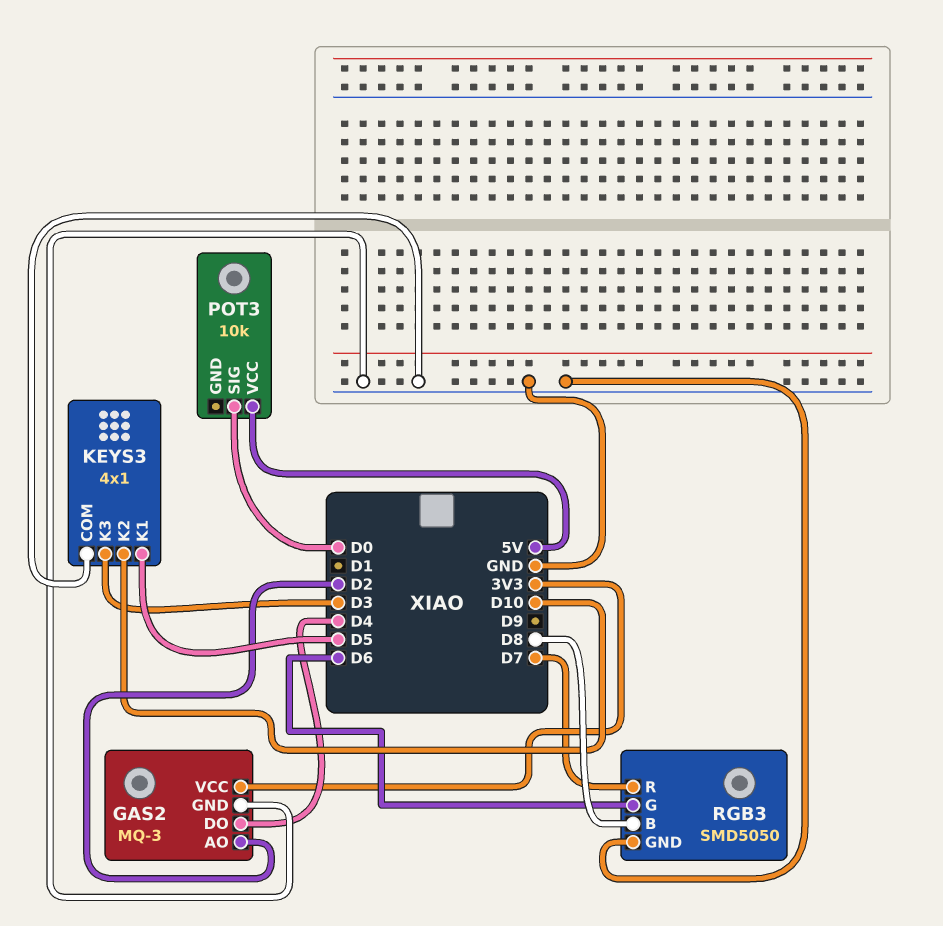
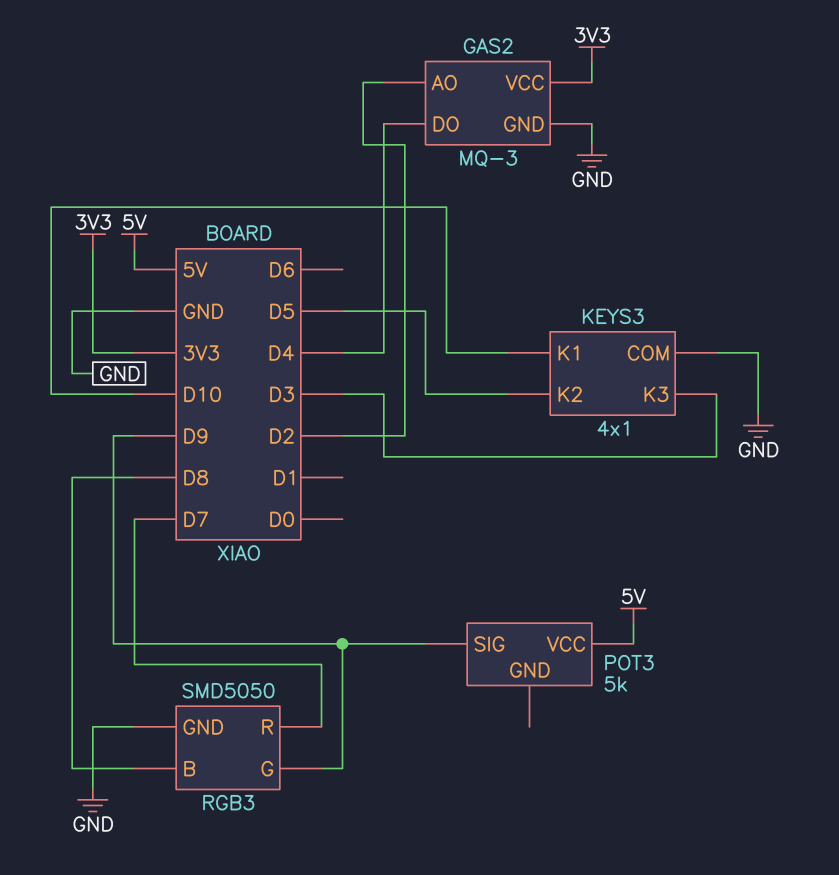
KEYS3 pin K1: D5 -> D10
KEYS3 pin K2: D10 -> D5
POT3: 10k -> 5k
POT3 pin SIG: D0 -> D9
RGB3 pin G: D6 -> D9

